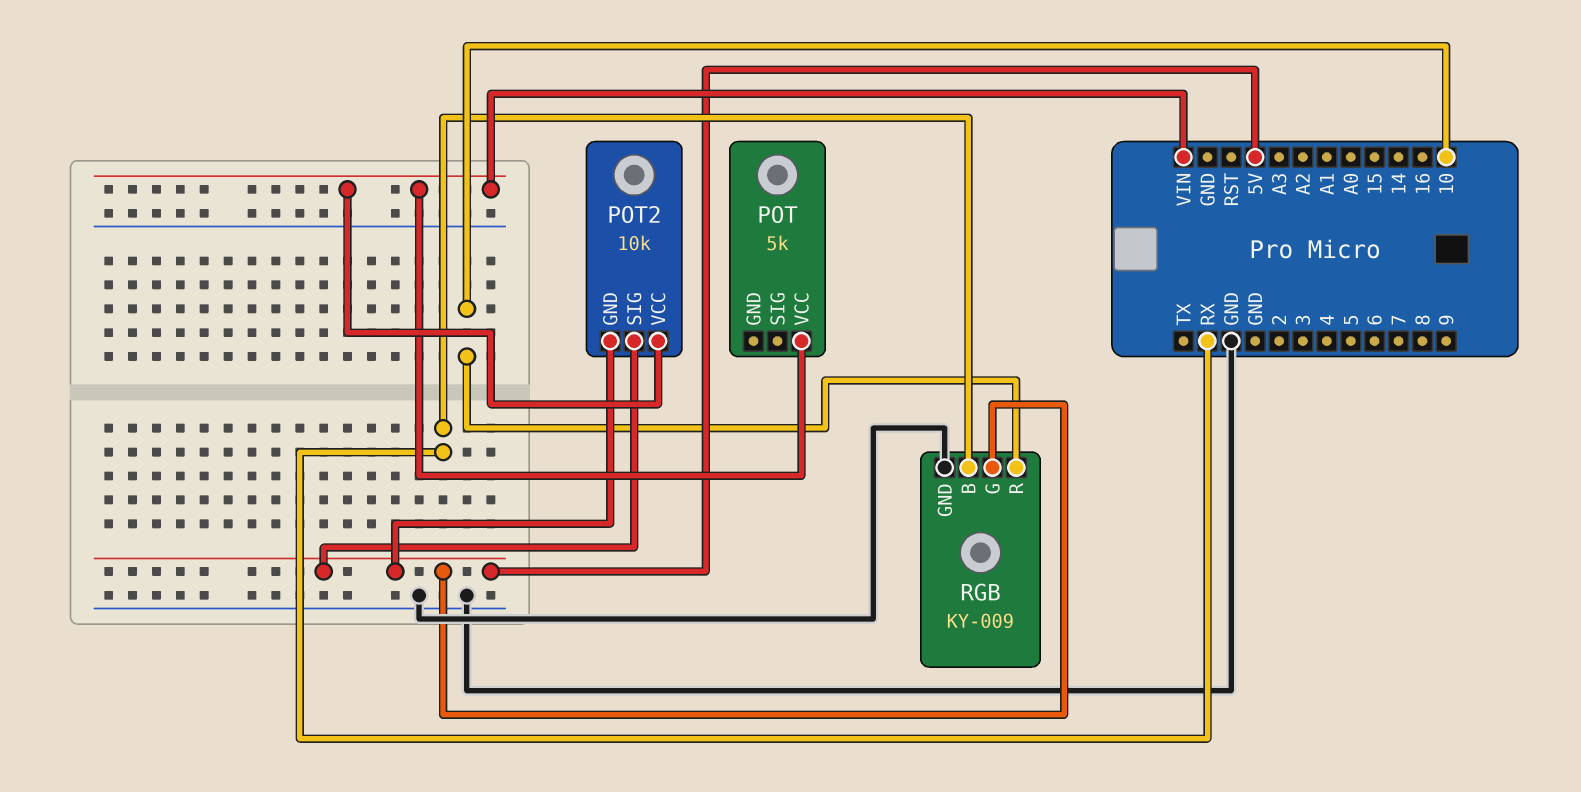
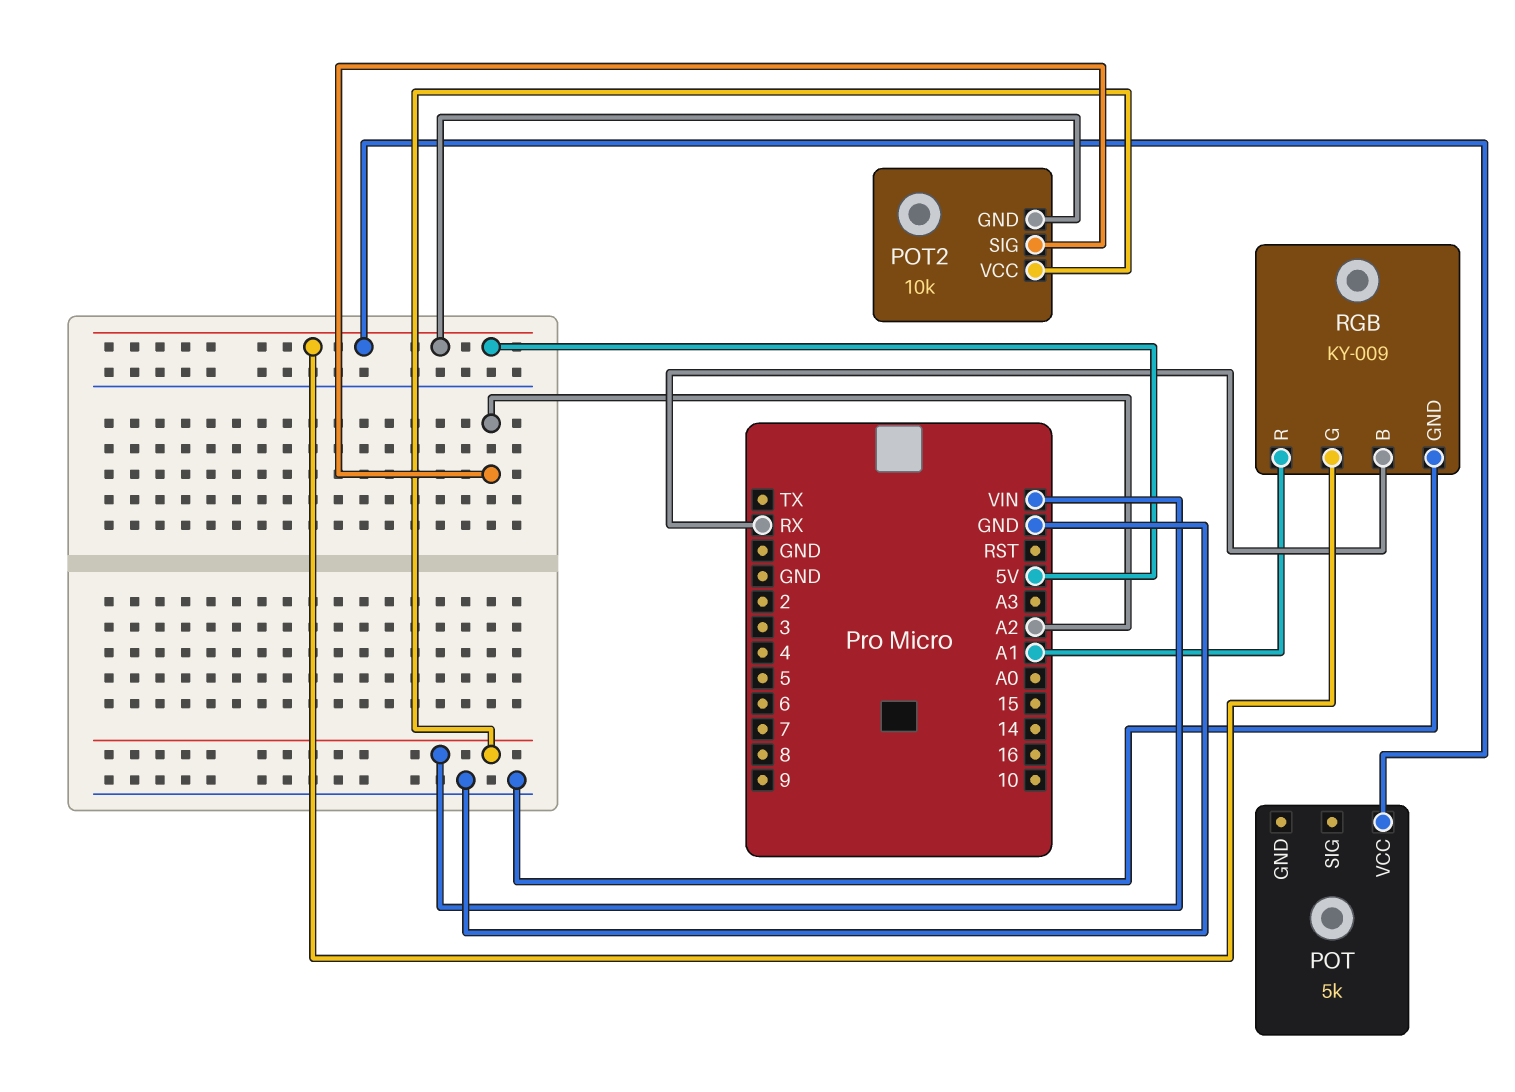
POT pin VCC: VIN -> 5V
POT2 pin SIG: 5V -> A2
RGB pin R: 10 -> A1

